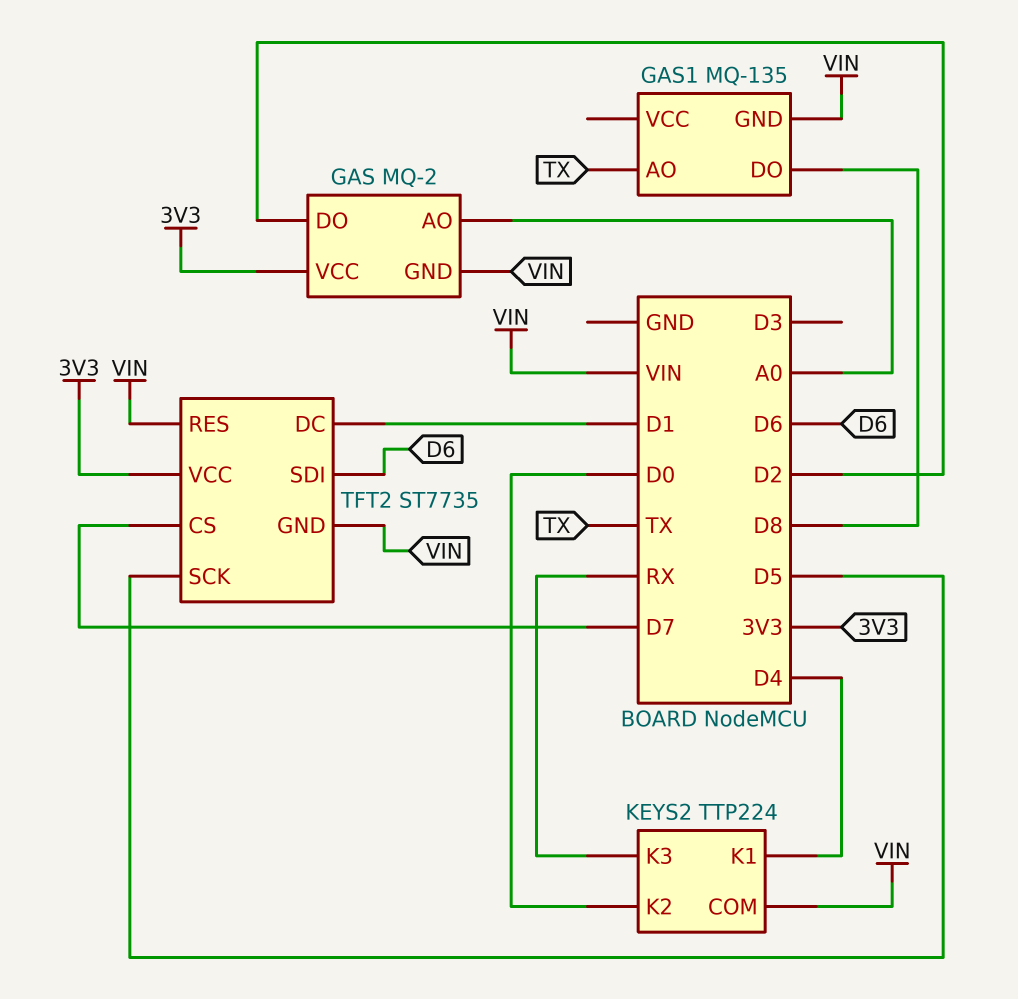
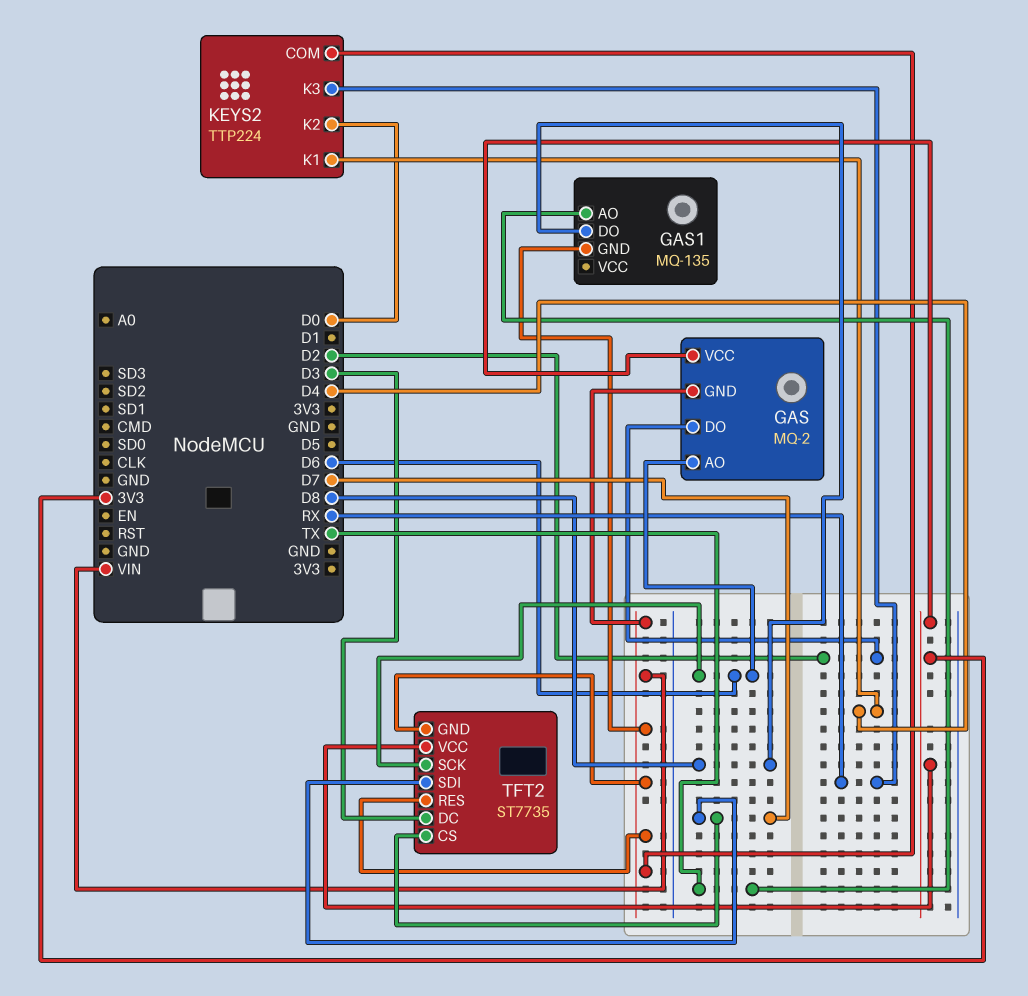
GAS pin AO: A0 -> D6
TFT2 pin DC: D1 -> D3
TFT2 pin SCK: D5 -> D6
TFT2 pin SDI: D6 -> D7

